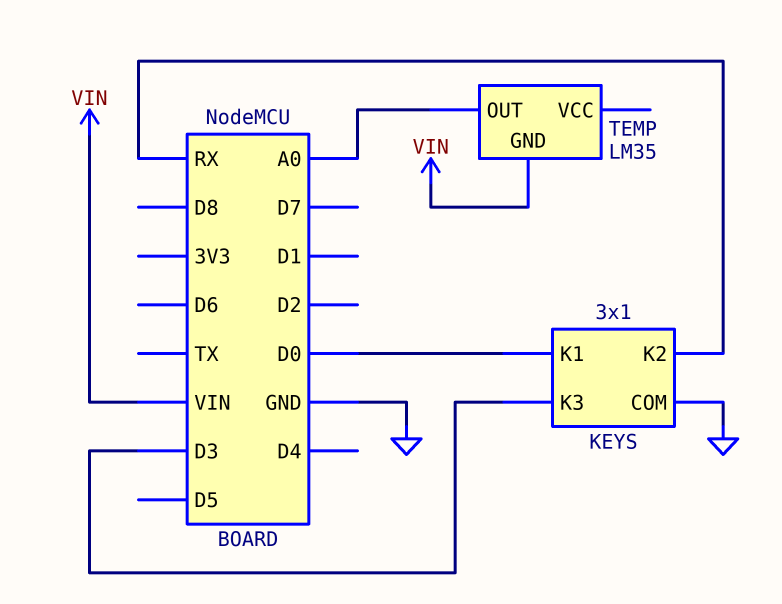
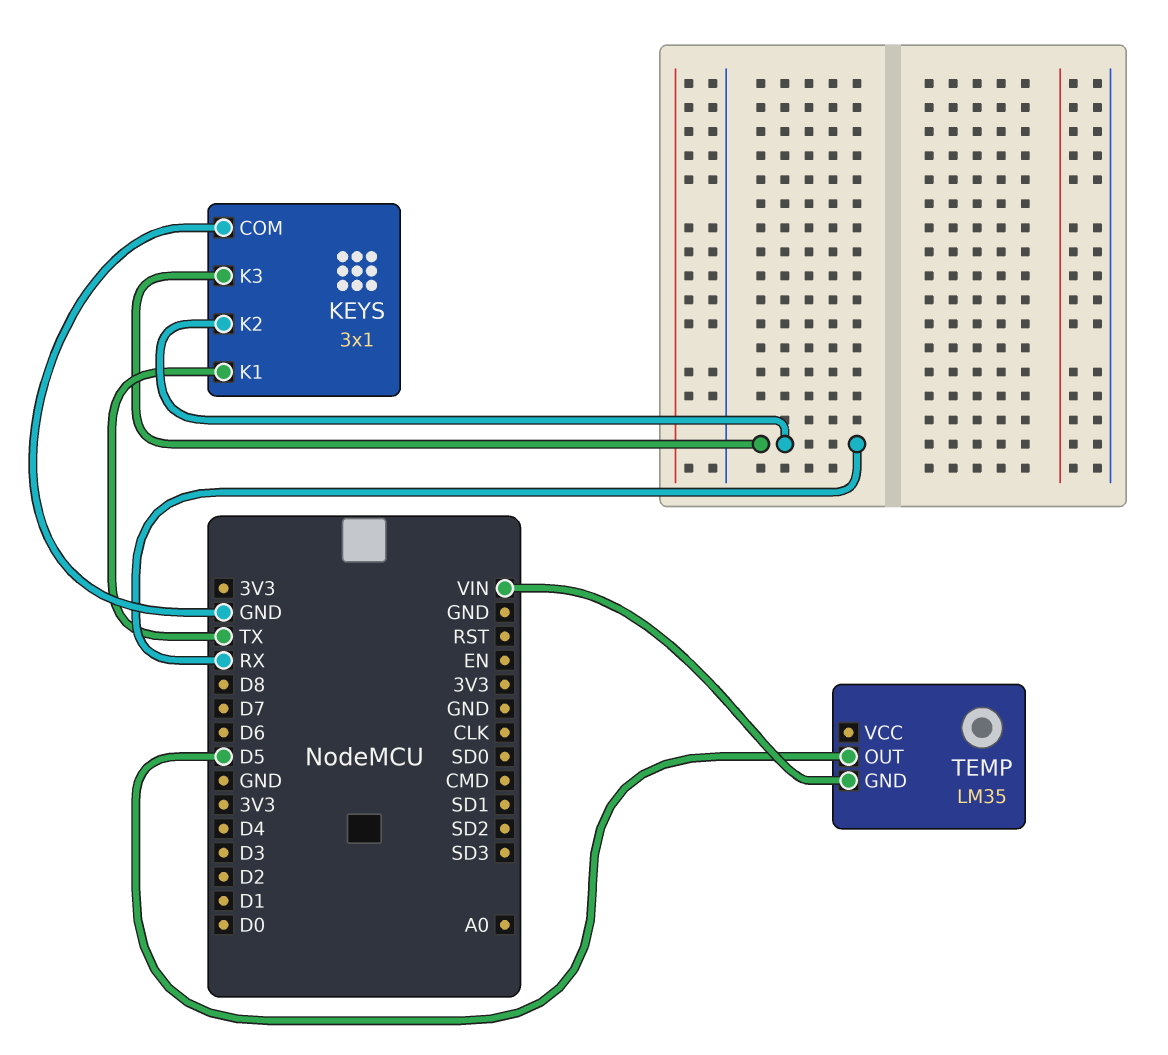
KEYS pin K1: D0 -> TX
KEYS pin K3: D3 -> RX
TEMP pin OUT: A0 -> D5

